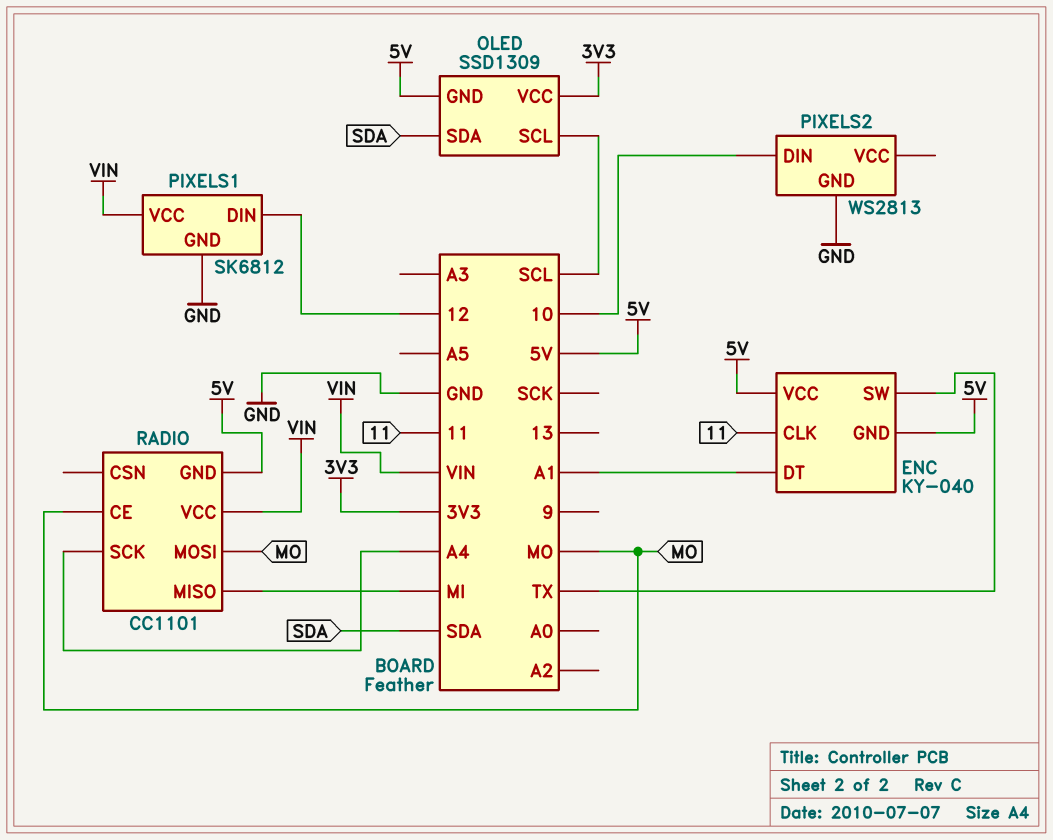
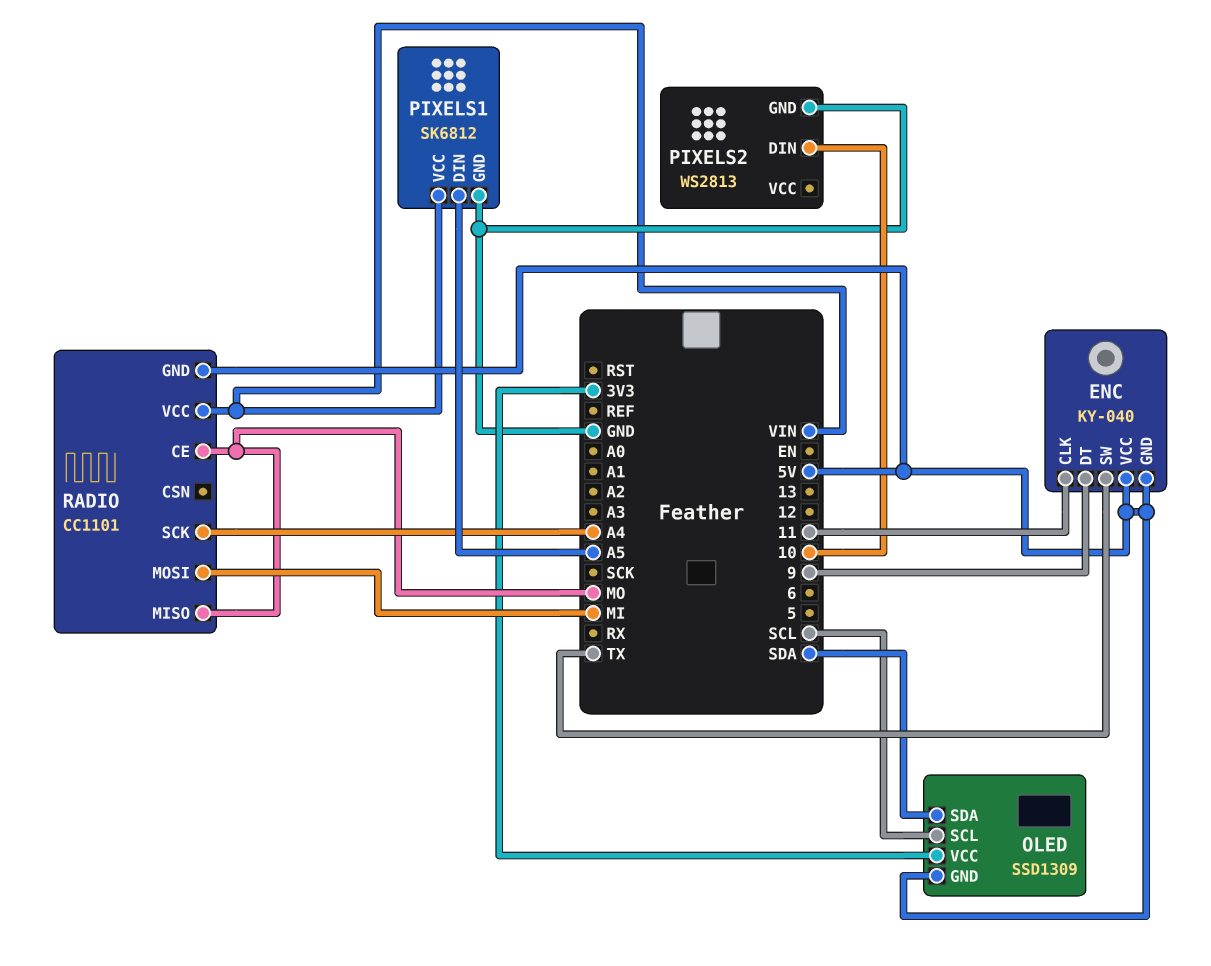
ENC pin DT: A1 -> 9
PIXELS1 pin DIN: 12 -> A5
RADIO pin MISO: MI -> MO
RADIO pin MOSI: MO -> MI

